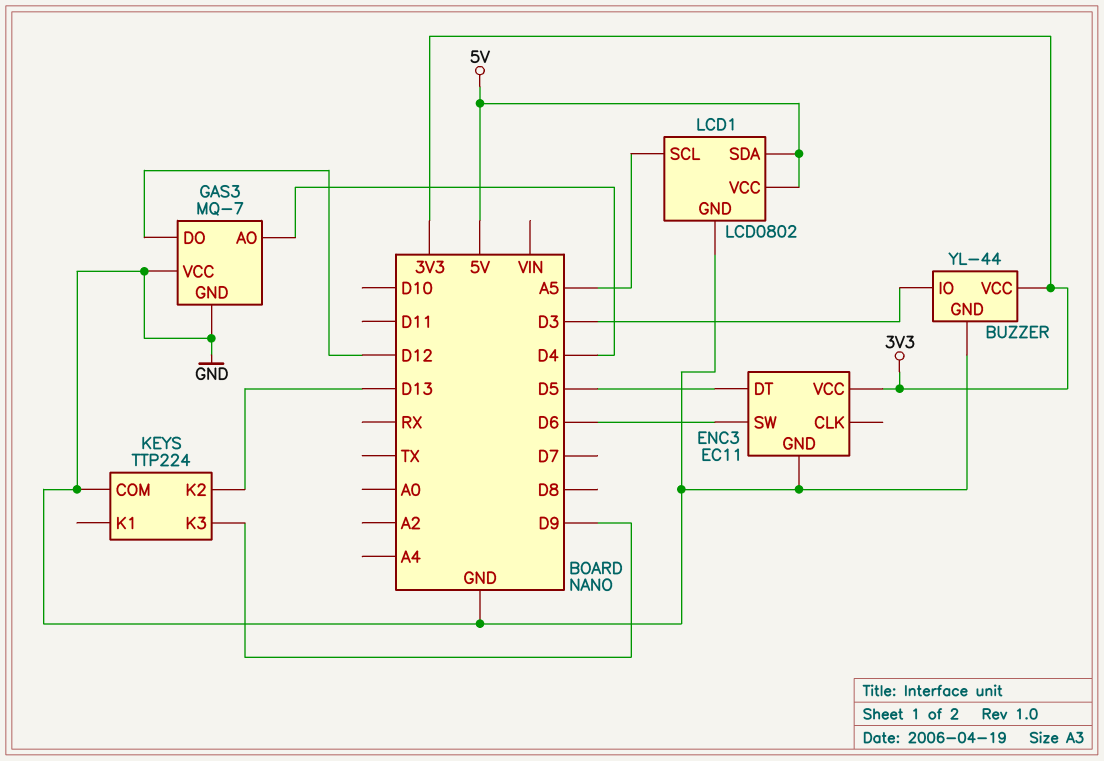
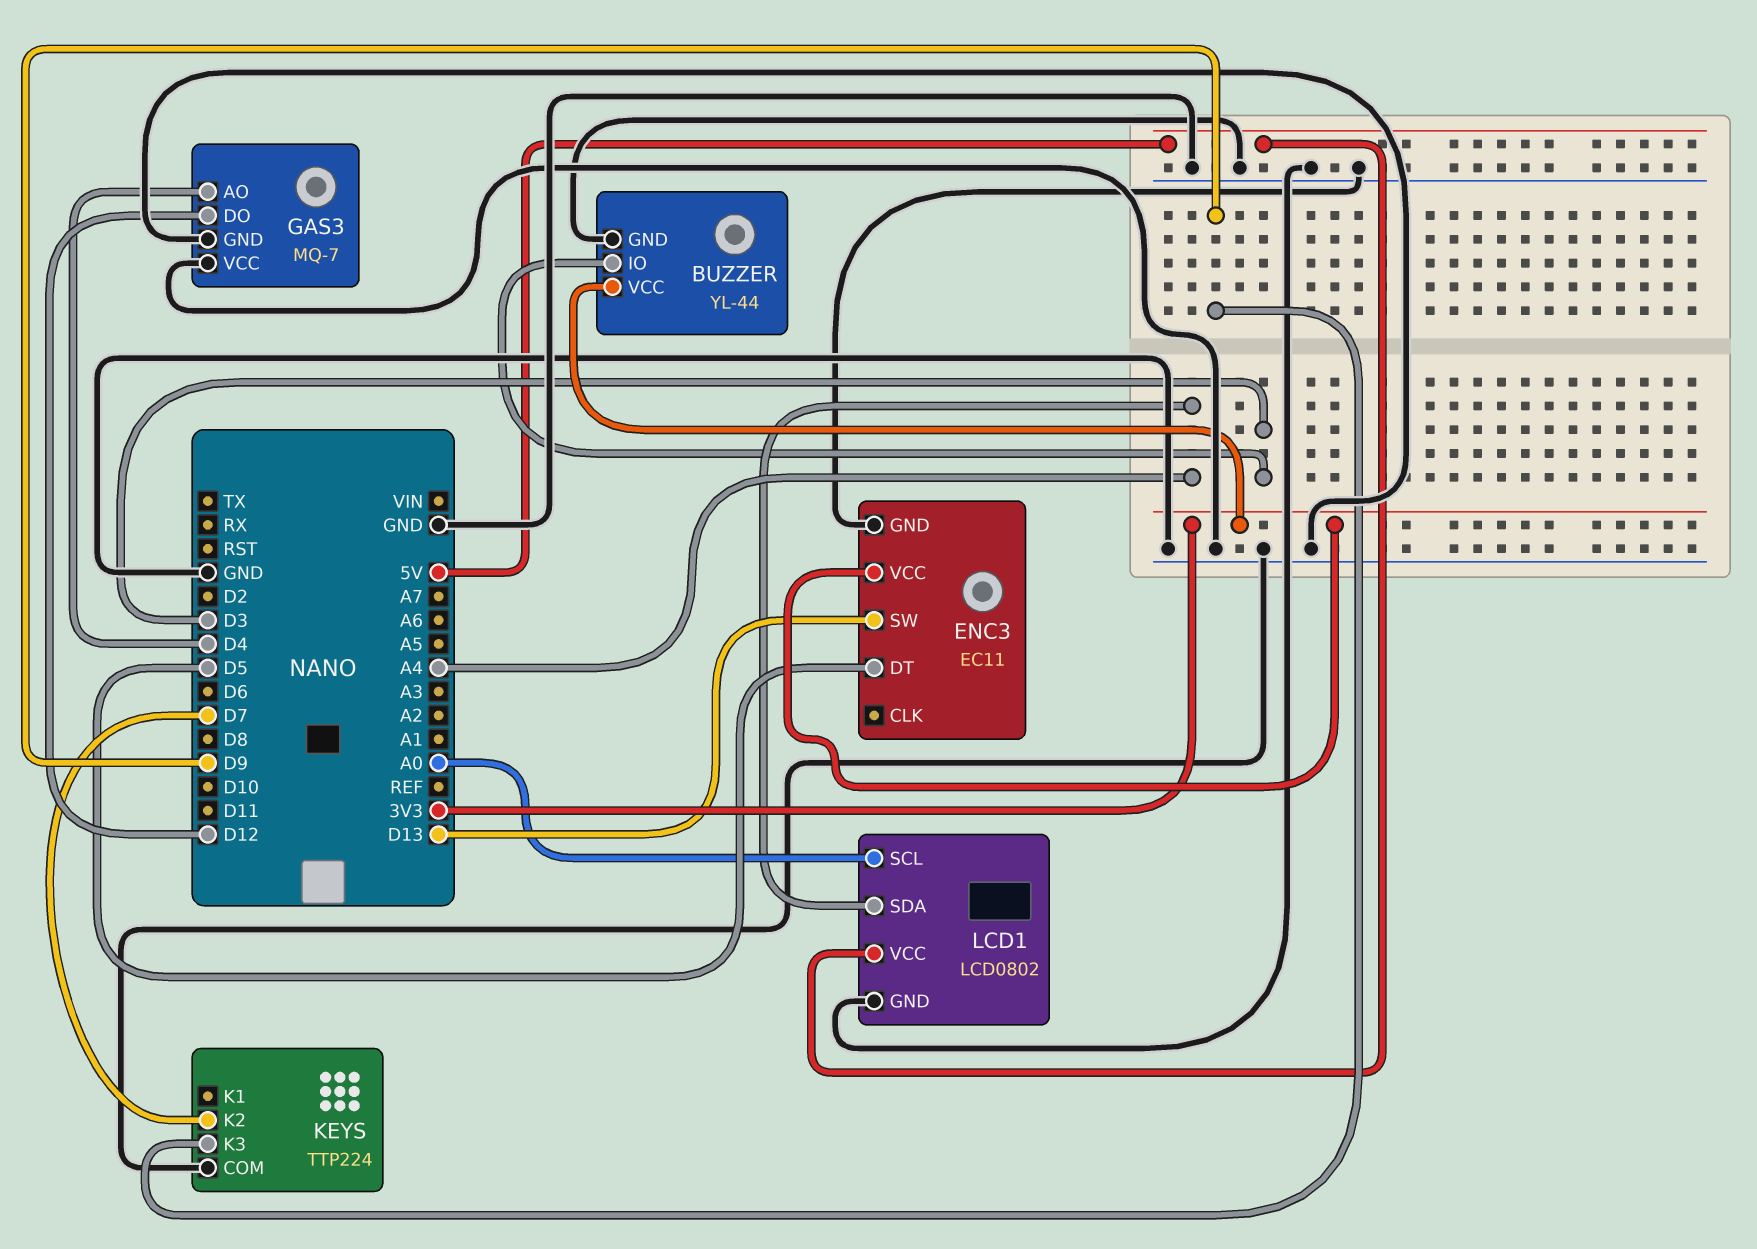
ENC3 pin SW: D6 -> D13
KEYS pin K2: D13 -> D7
LCD1 pin SCL: A5 -> A0
LCD1 pin SDA: 5V -> A4

